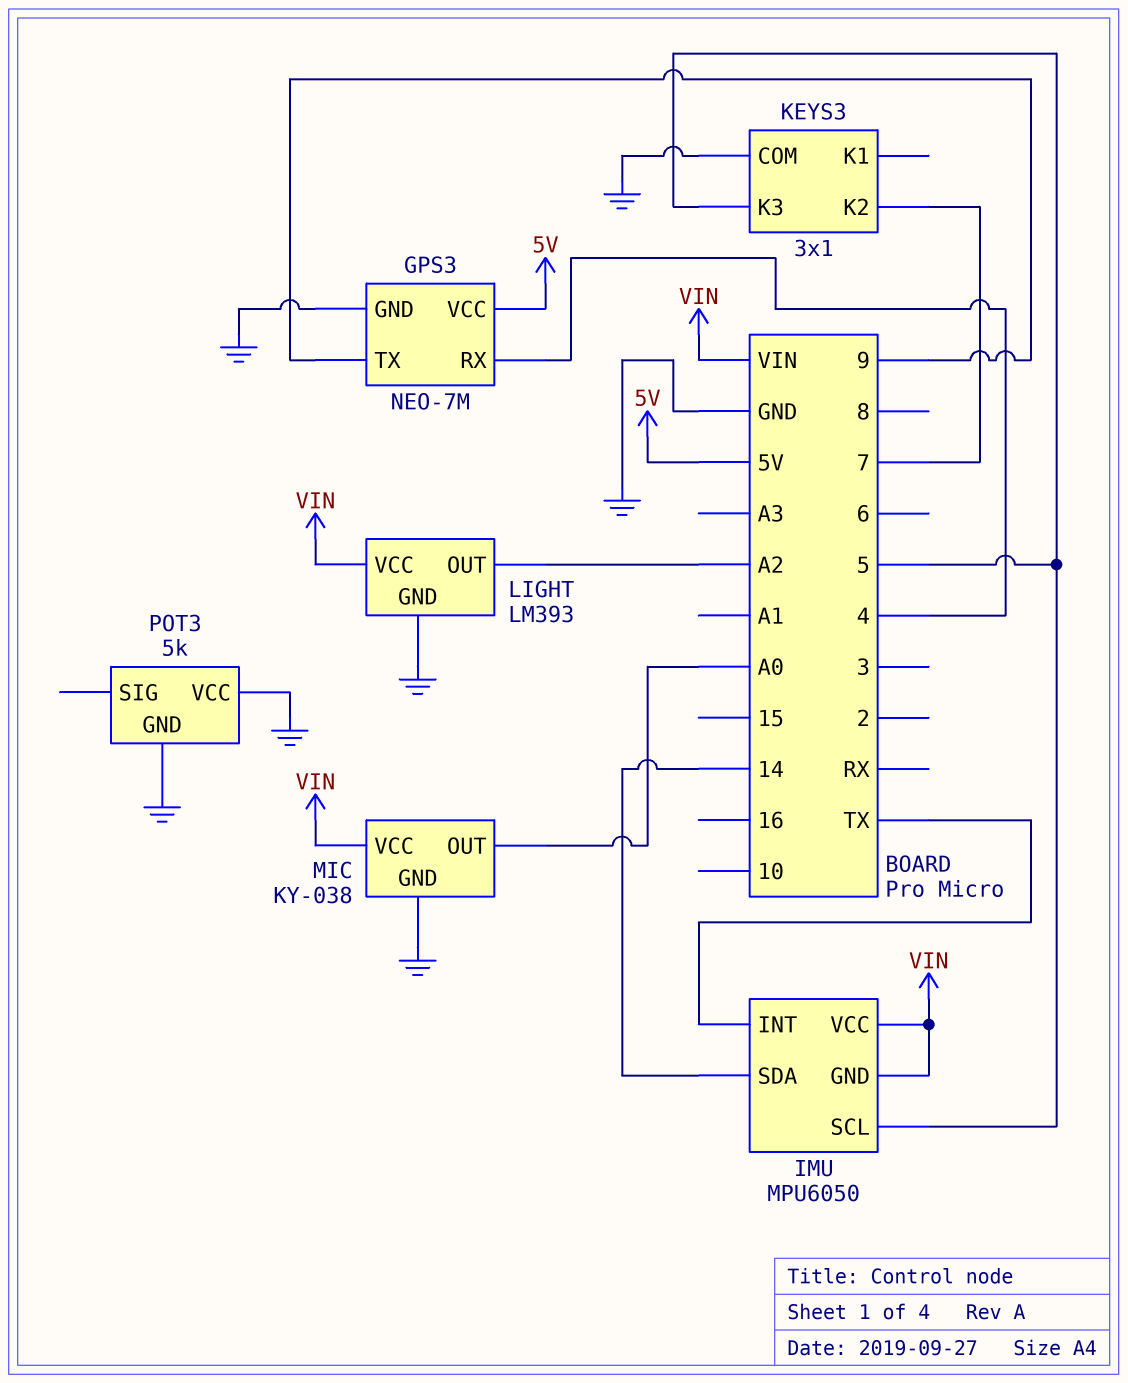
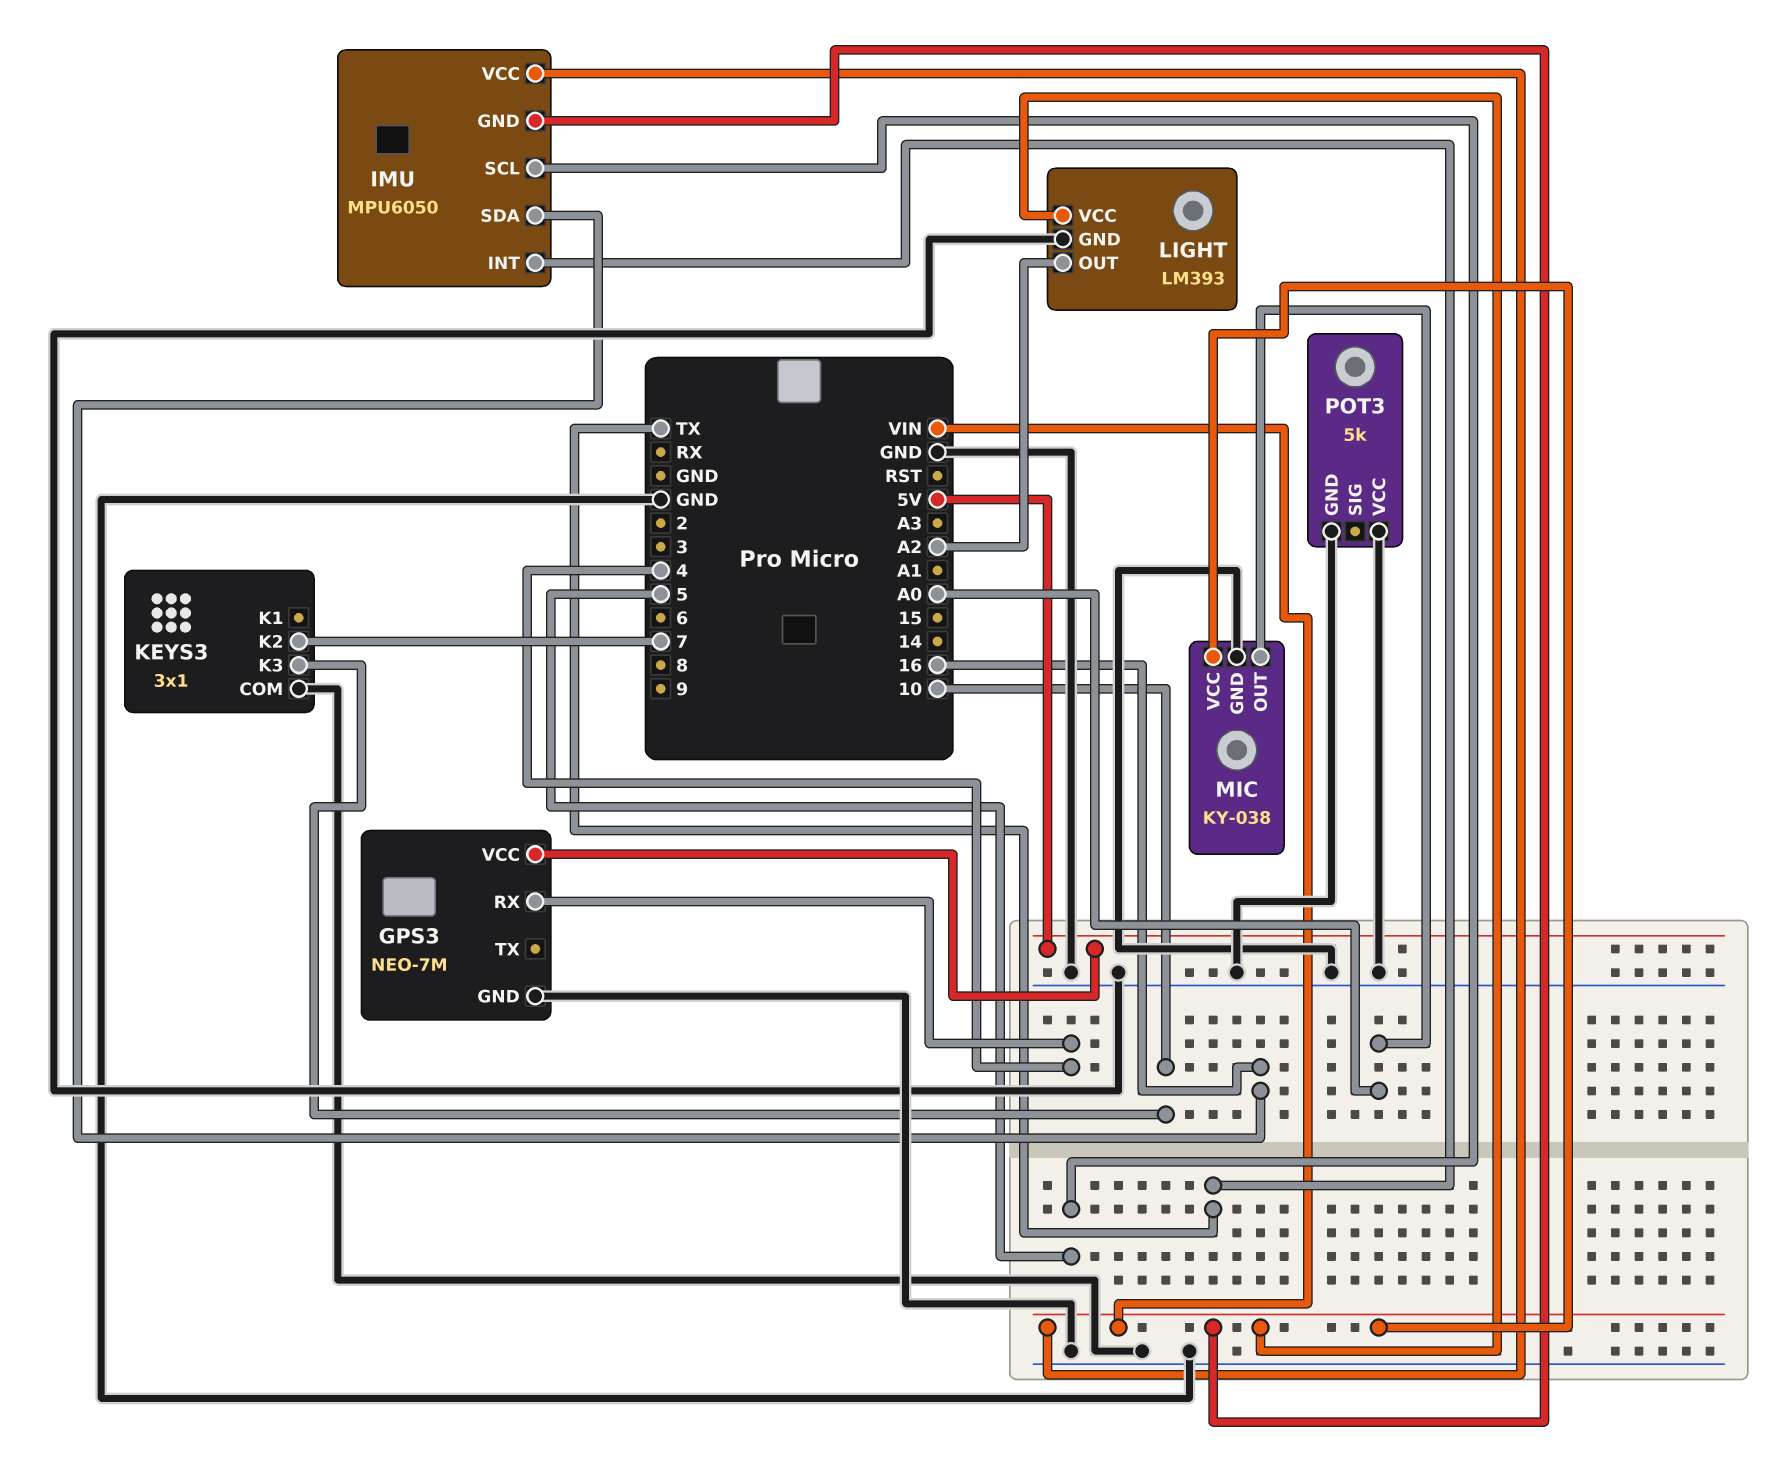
GPS3 pin TX: 9 -> none
IMU pin SDA: 14 -> 16
KEYS3 pin K3: 5 -> 10

